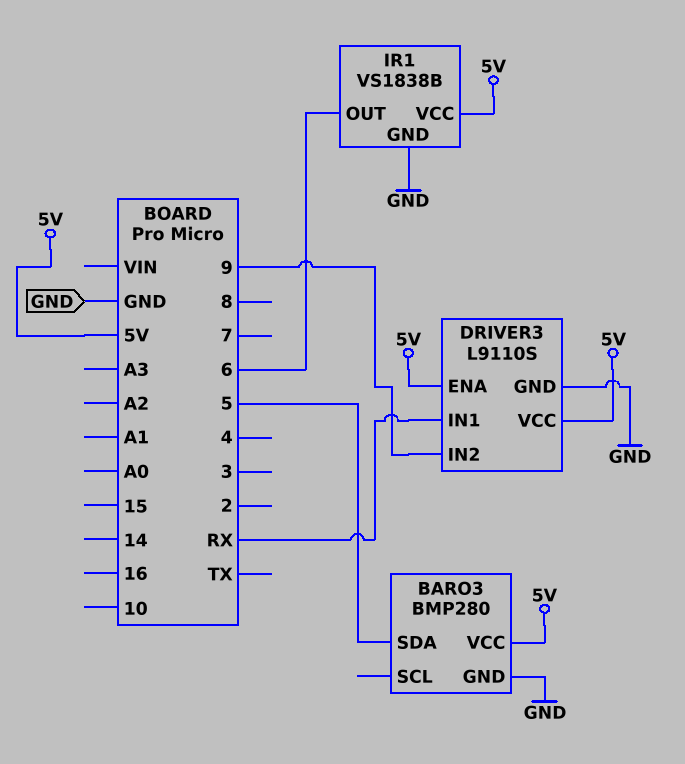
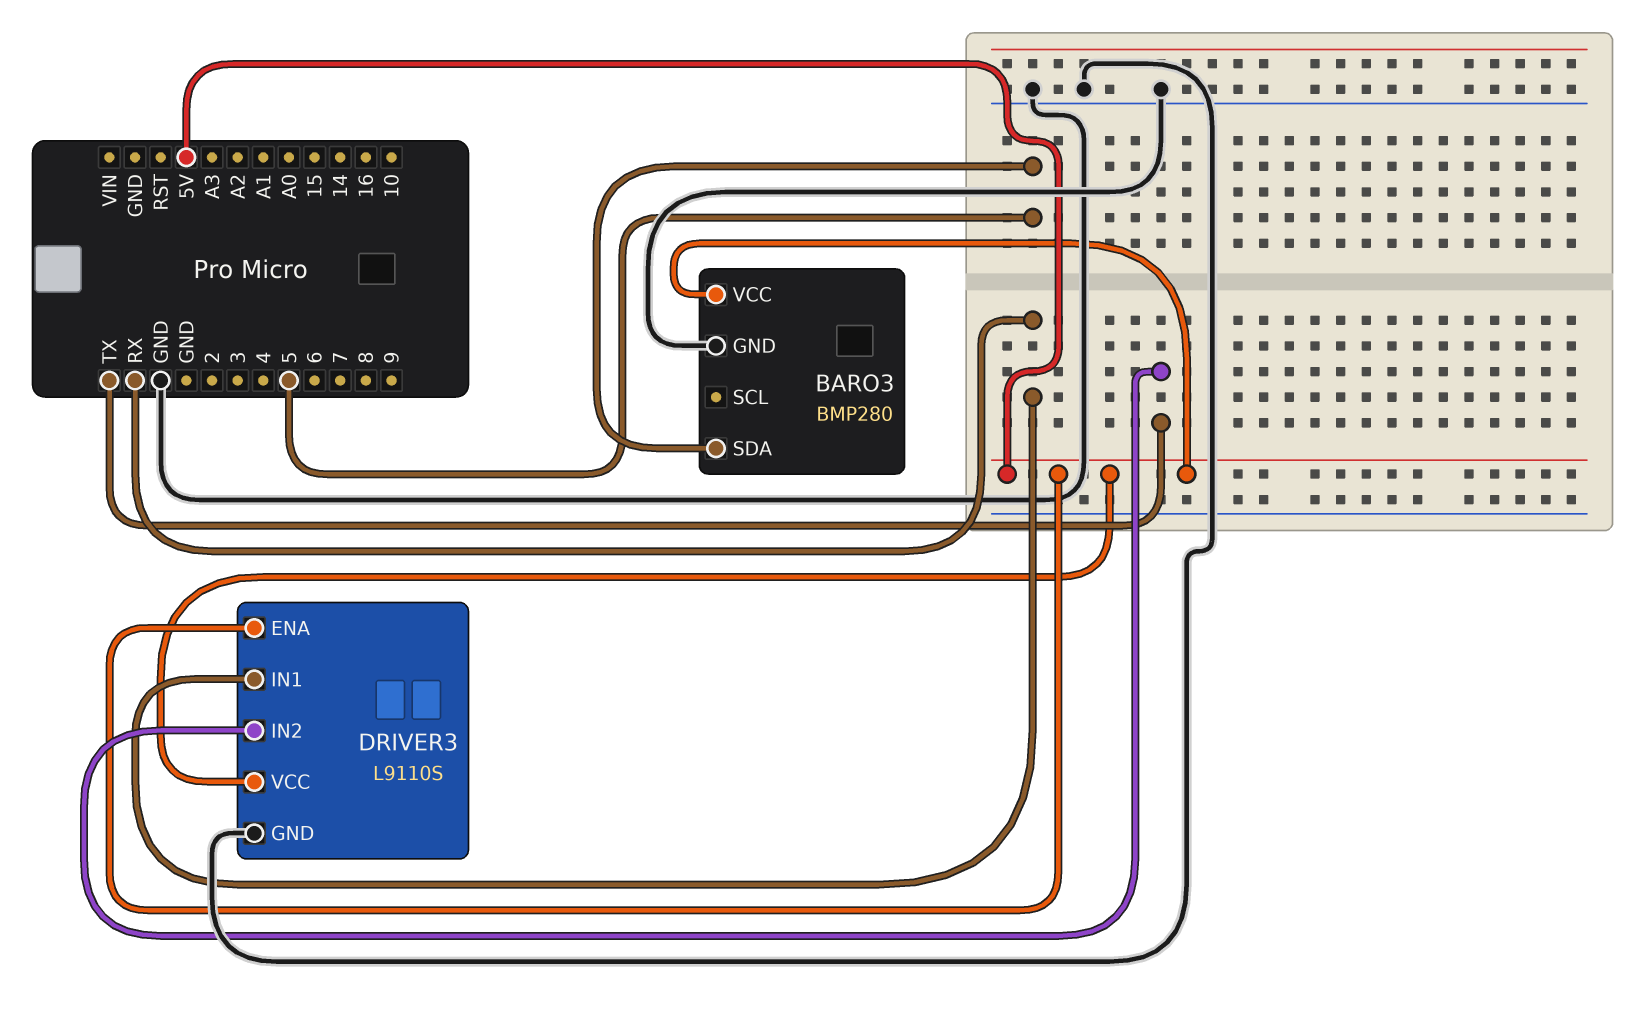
DRIVER3 pin IN2: 9 -> TX
IR1: VS1838B -> none
IR1 pin GND: GND -> none
IR1 pin OUT: 6 -> none
IR1 pin VCC: 5V -> none

